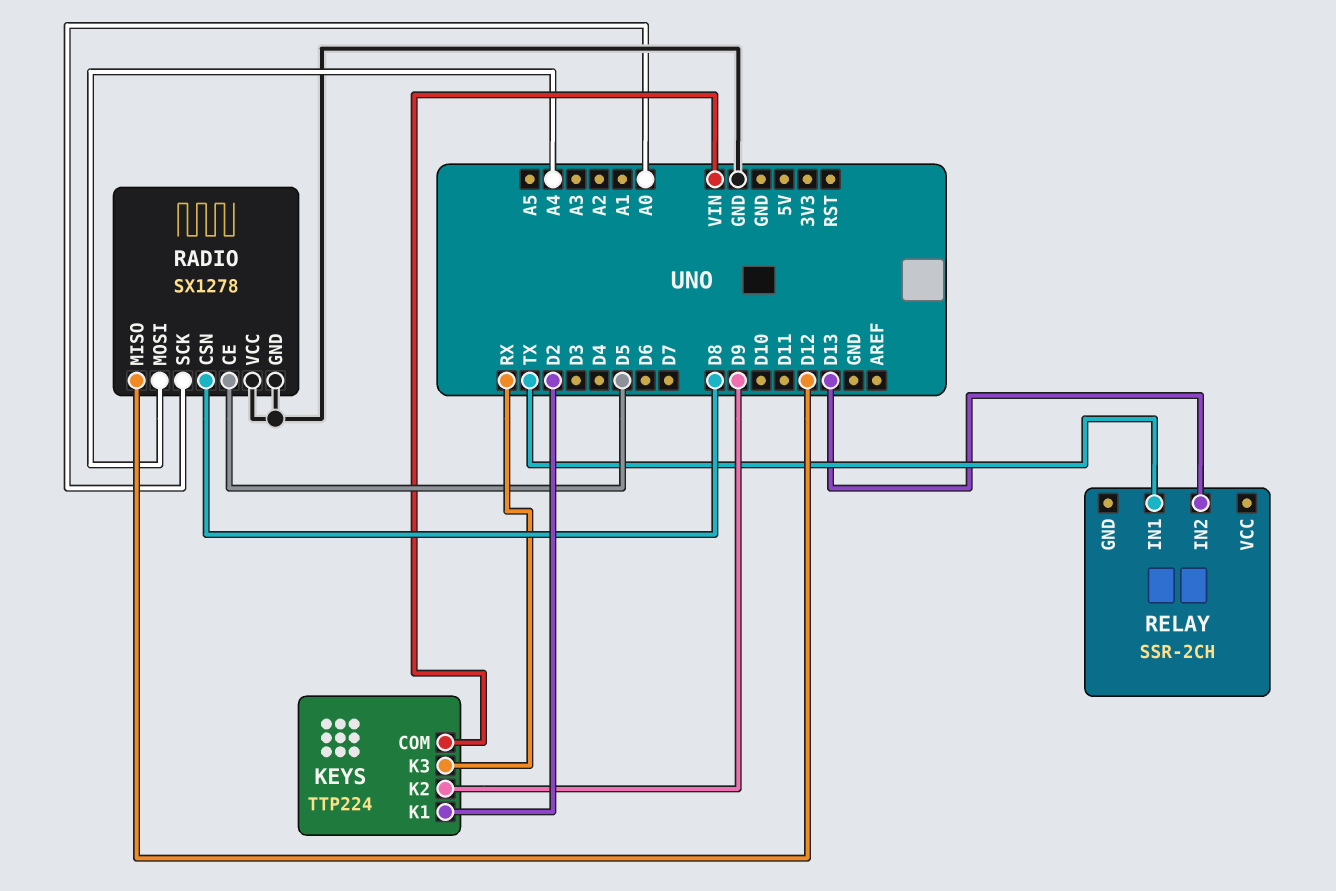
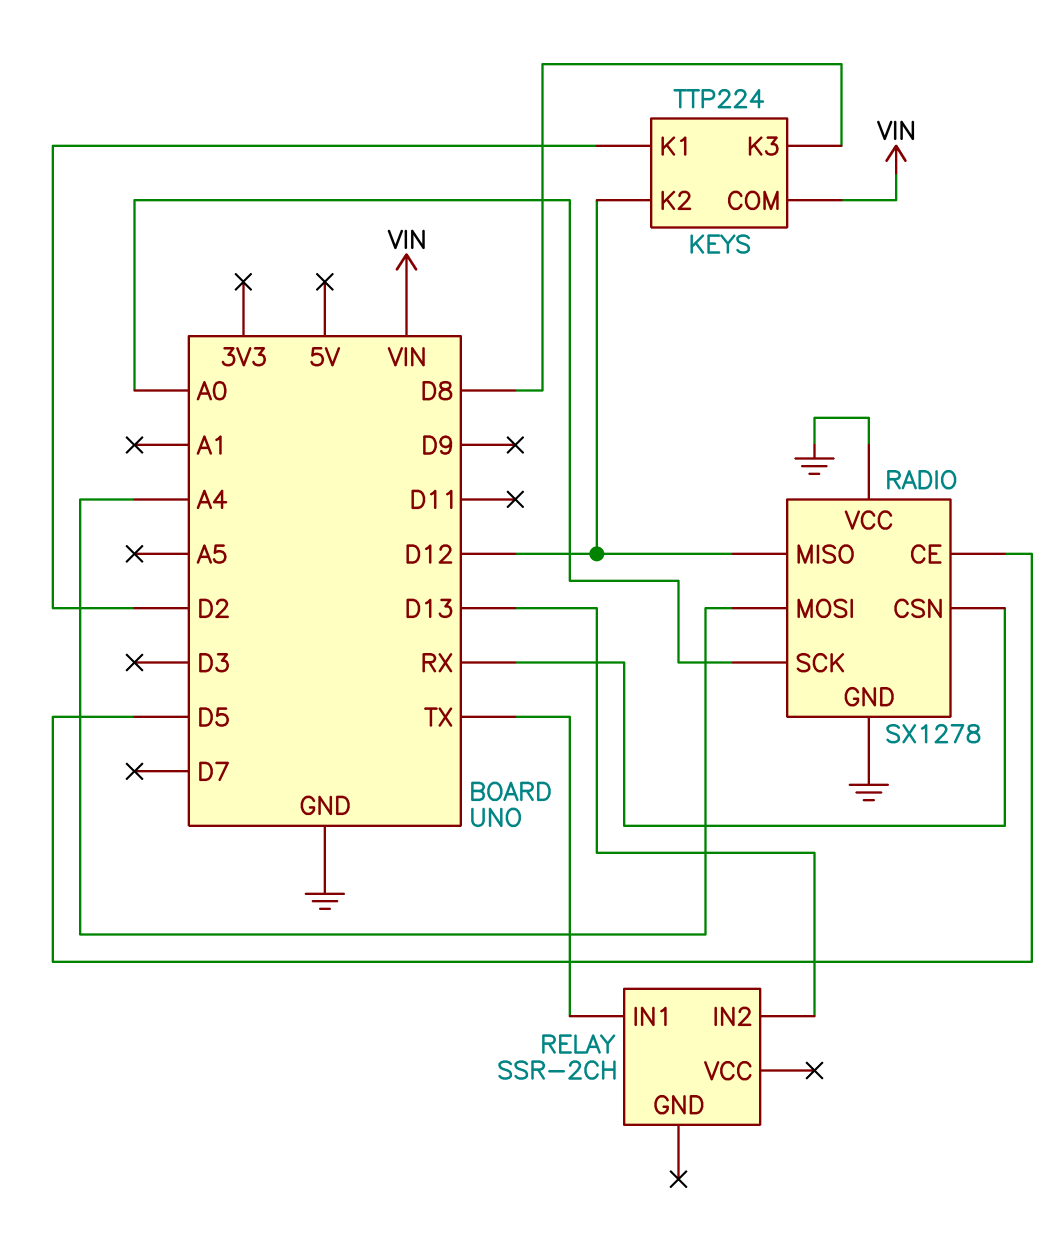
KEYS pin K2: D9 -> D12
KEYS pin K3: RX -> D8
RADIO pin CSN: D8 -> RX

